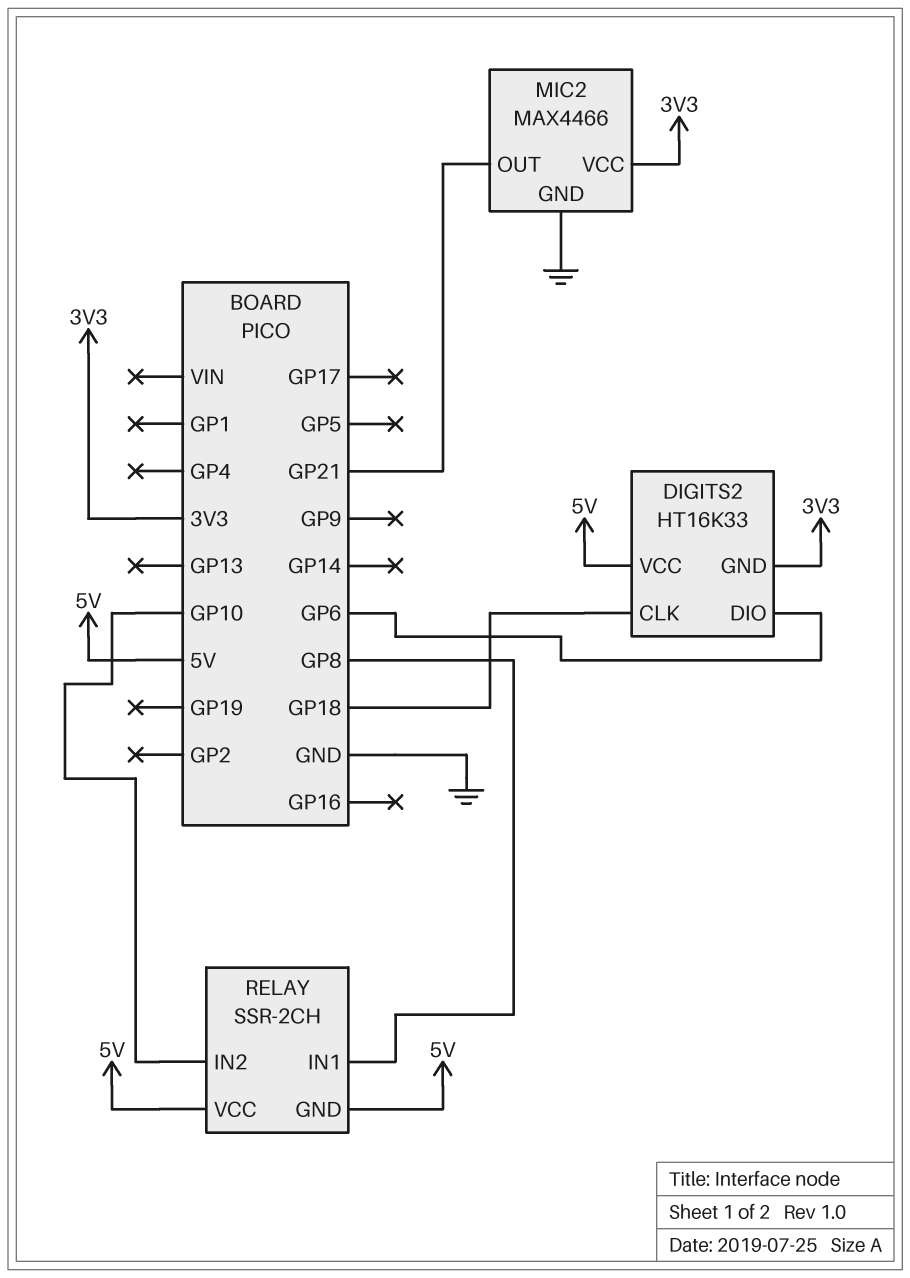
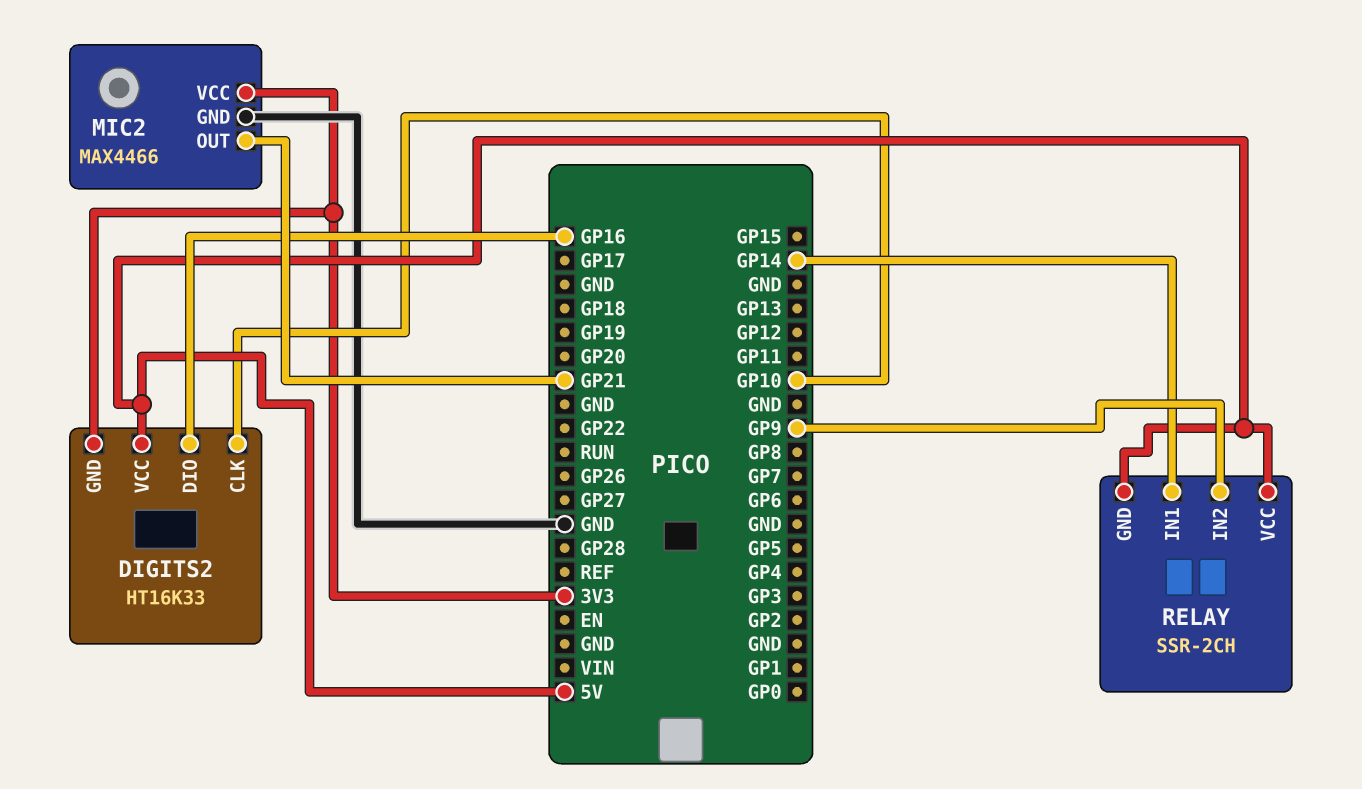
DIGITS2 pin CLK: GP18 -> GP10
DIGITS2 pin DIO: GP6 -> GP16
RELAY pin IN1: GP8 -> GP14
RELAY pin IN2: GP10 -> GP9

